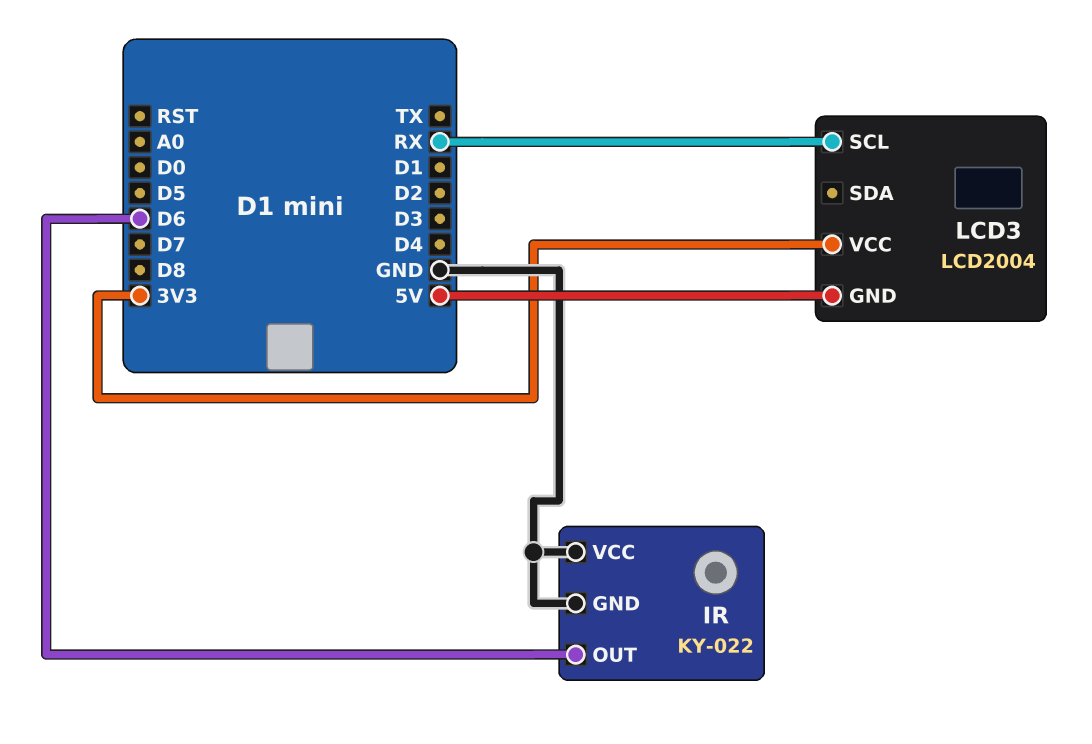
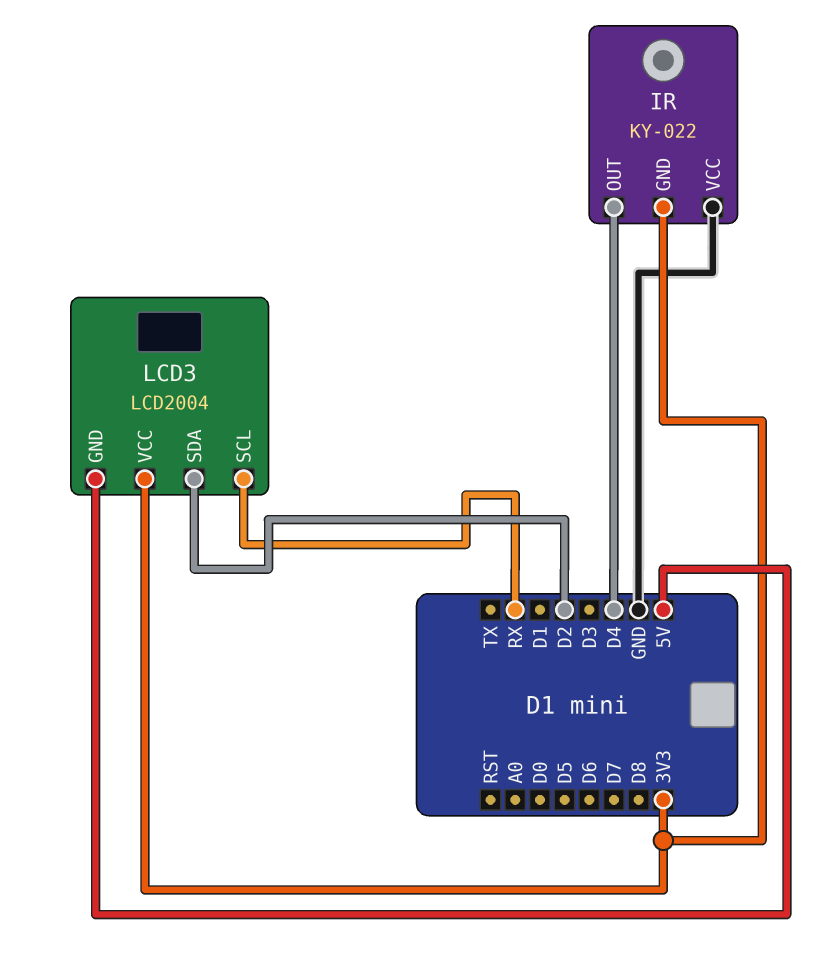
IR pin GND: GND -> 3V3
IR pin OUT: D6 -> D4
LCD3 pin SDA: none -> D2

